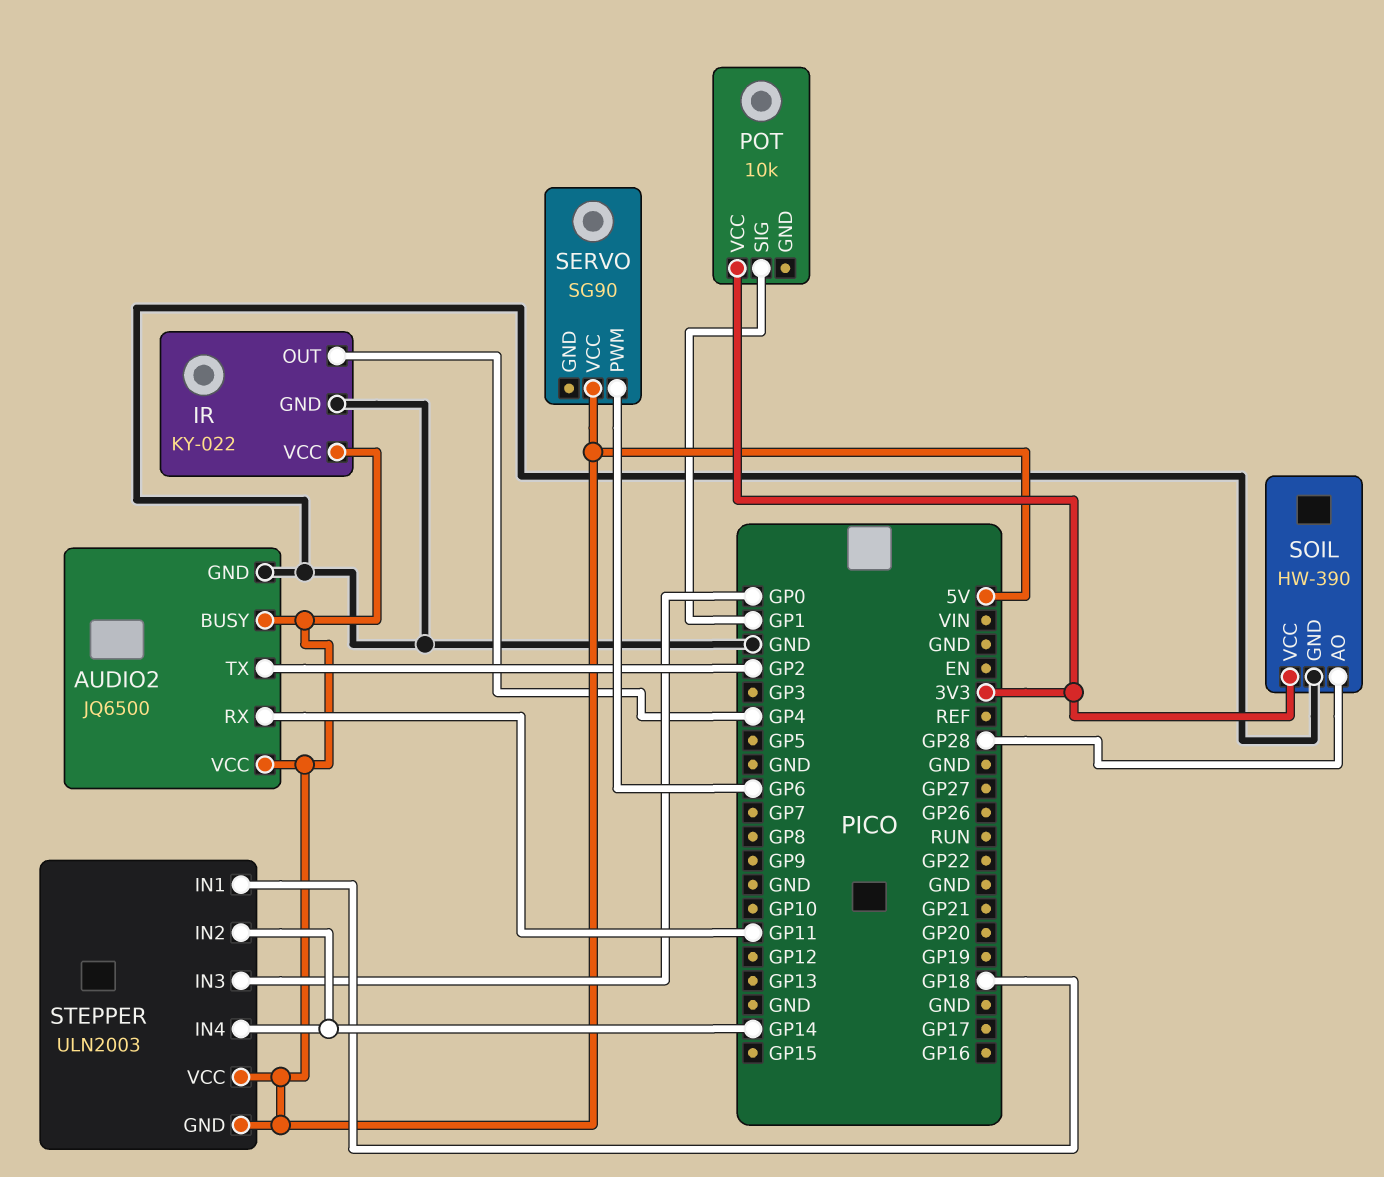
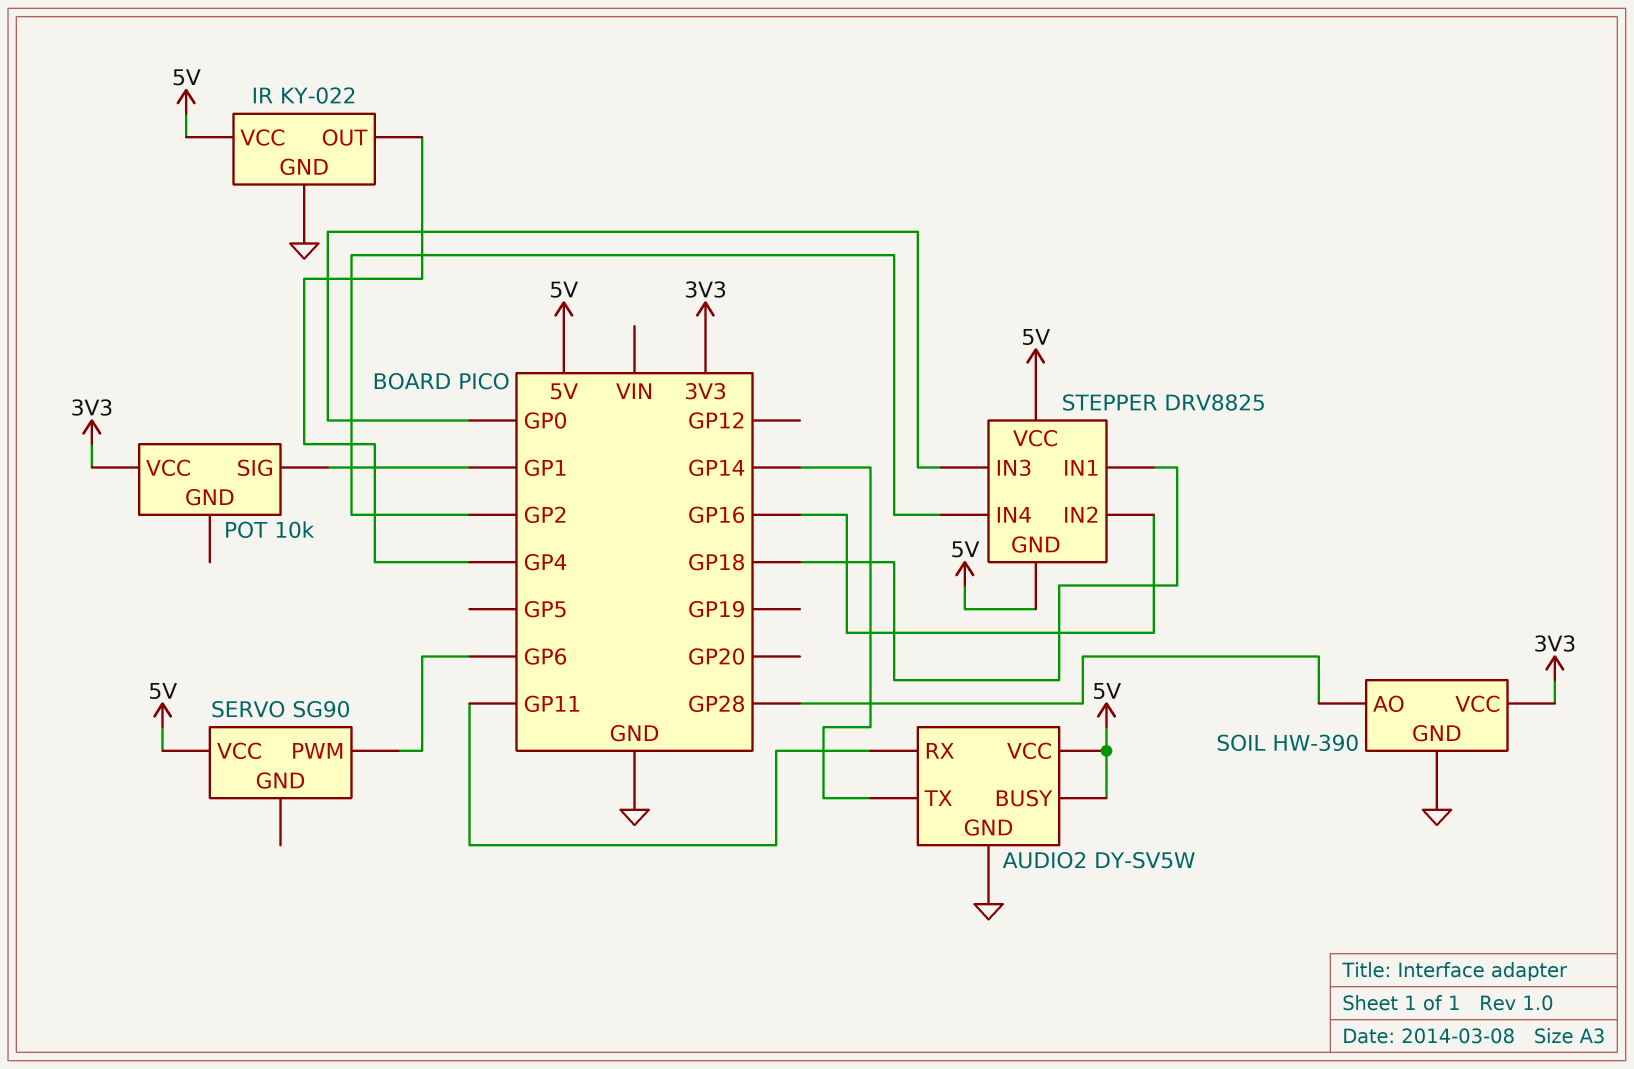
AUDIO2: JQ6500 -> DY-SV5W
AUDIO2 pin TX: GP2 -> GP14
STEPPER: ULN2003 -> DRV8825
STEPPER pin IN2: GP14 -> GP16
STEPPER pin IN4: GP14 -> GP2

